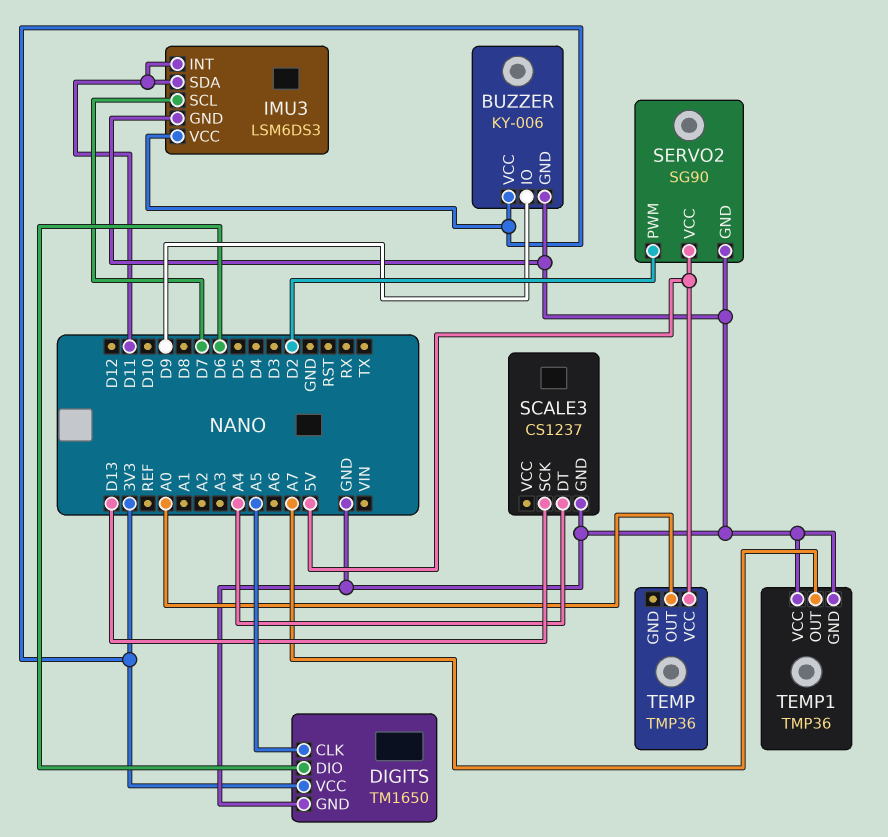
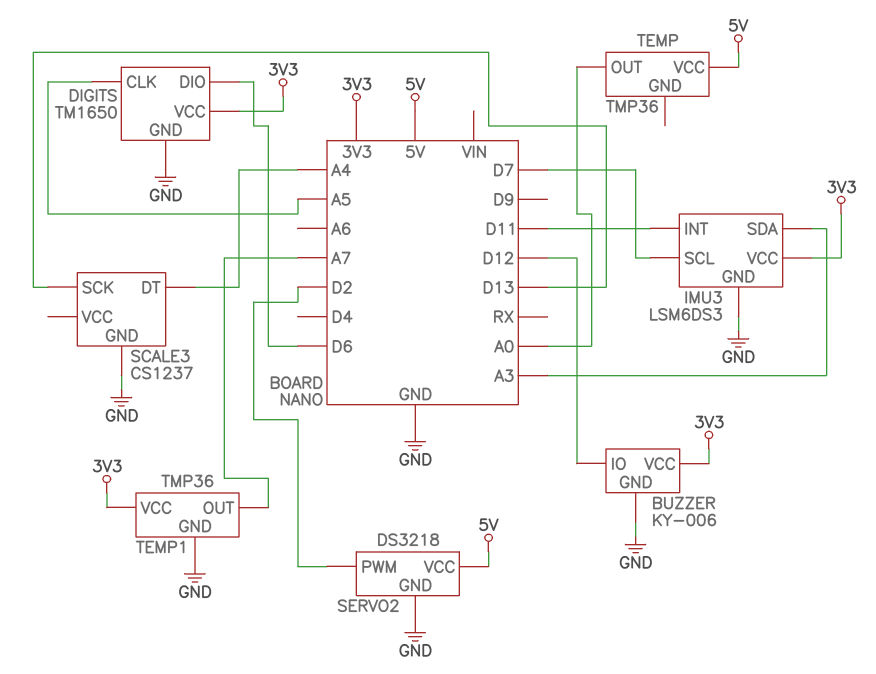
BUZZER pin IO: D9 -> D12
IMU3 pin SDA: D11 -> A3
SERVO2: SG90 -> DS3218
TEMP1 pin VCC: GND -> 3V3

